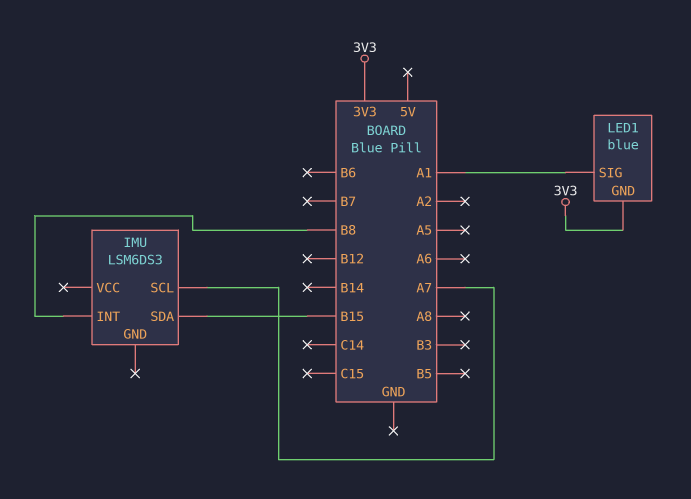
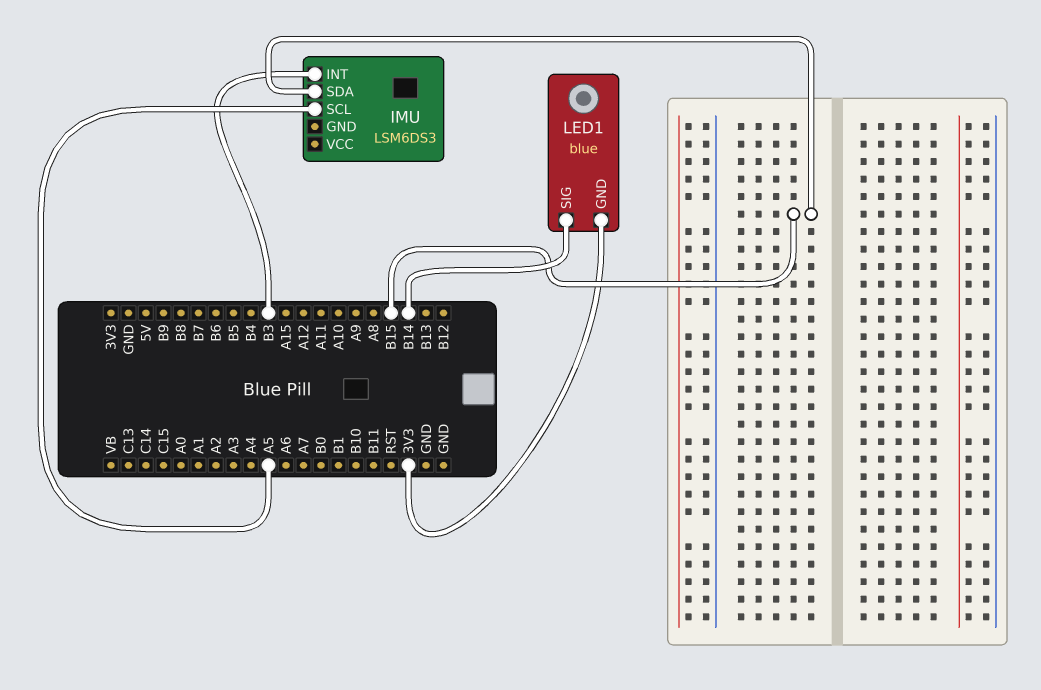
IMU pin INT: B8 -> B3
IMU pin SCL: A7 -> A5
LED1 pin SIG: A1 -> B14

